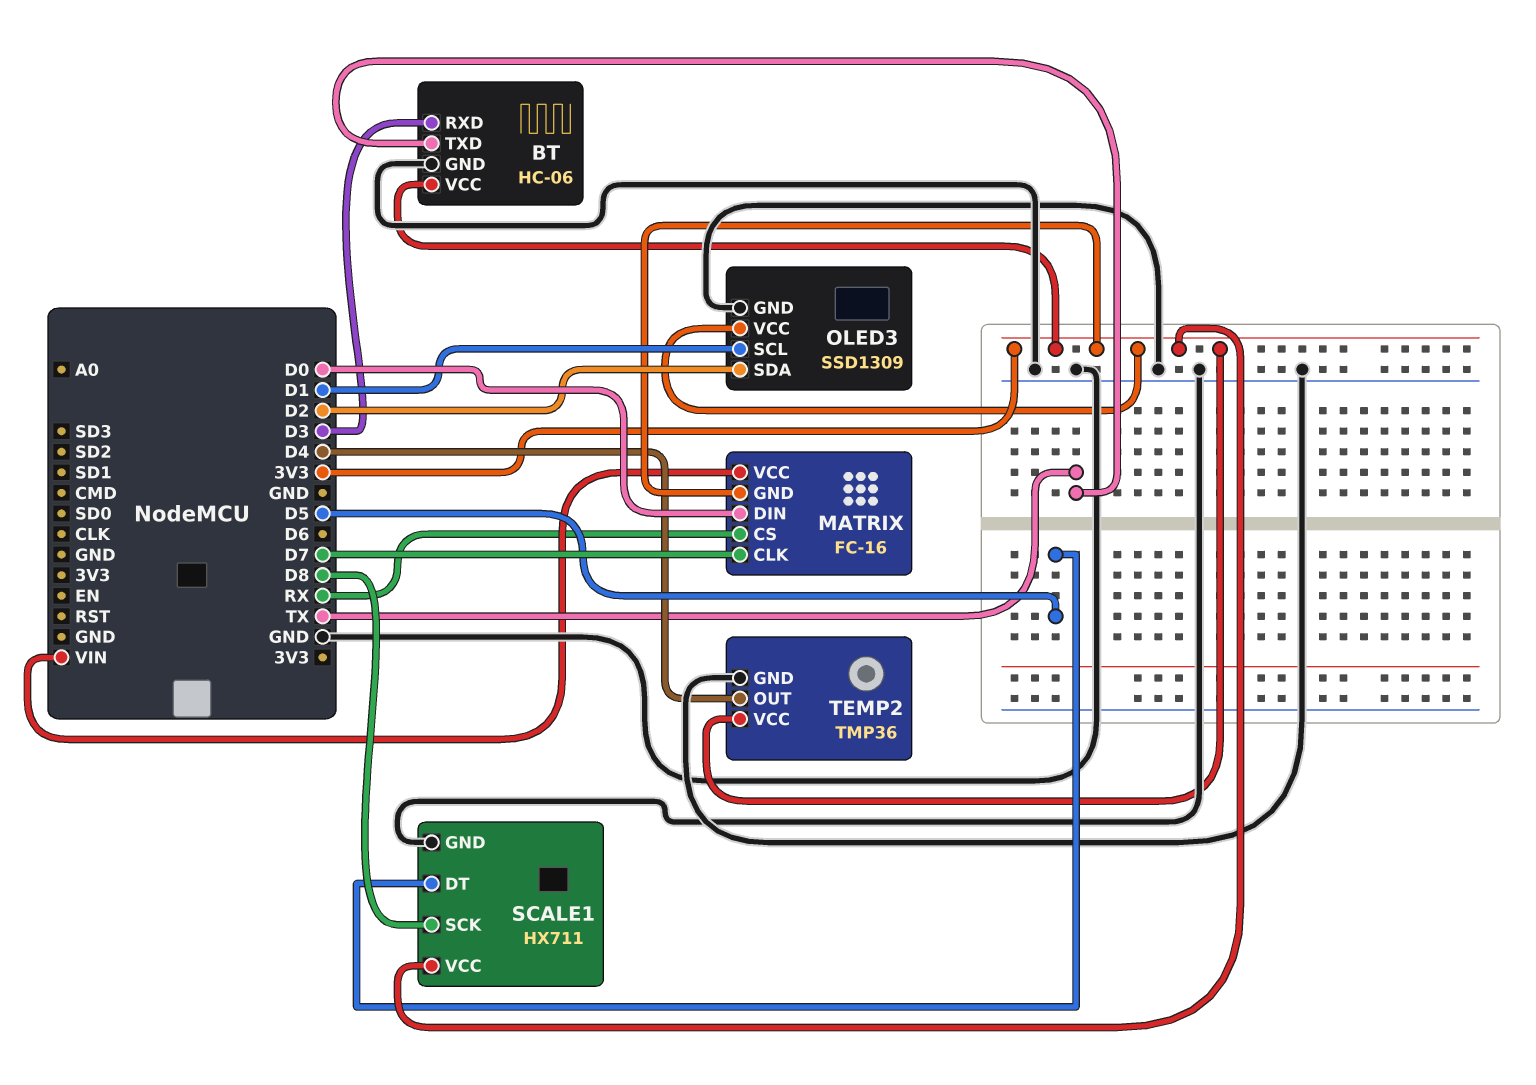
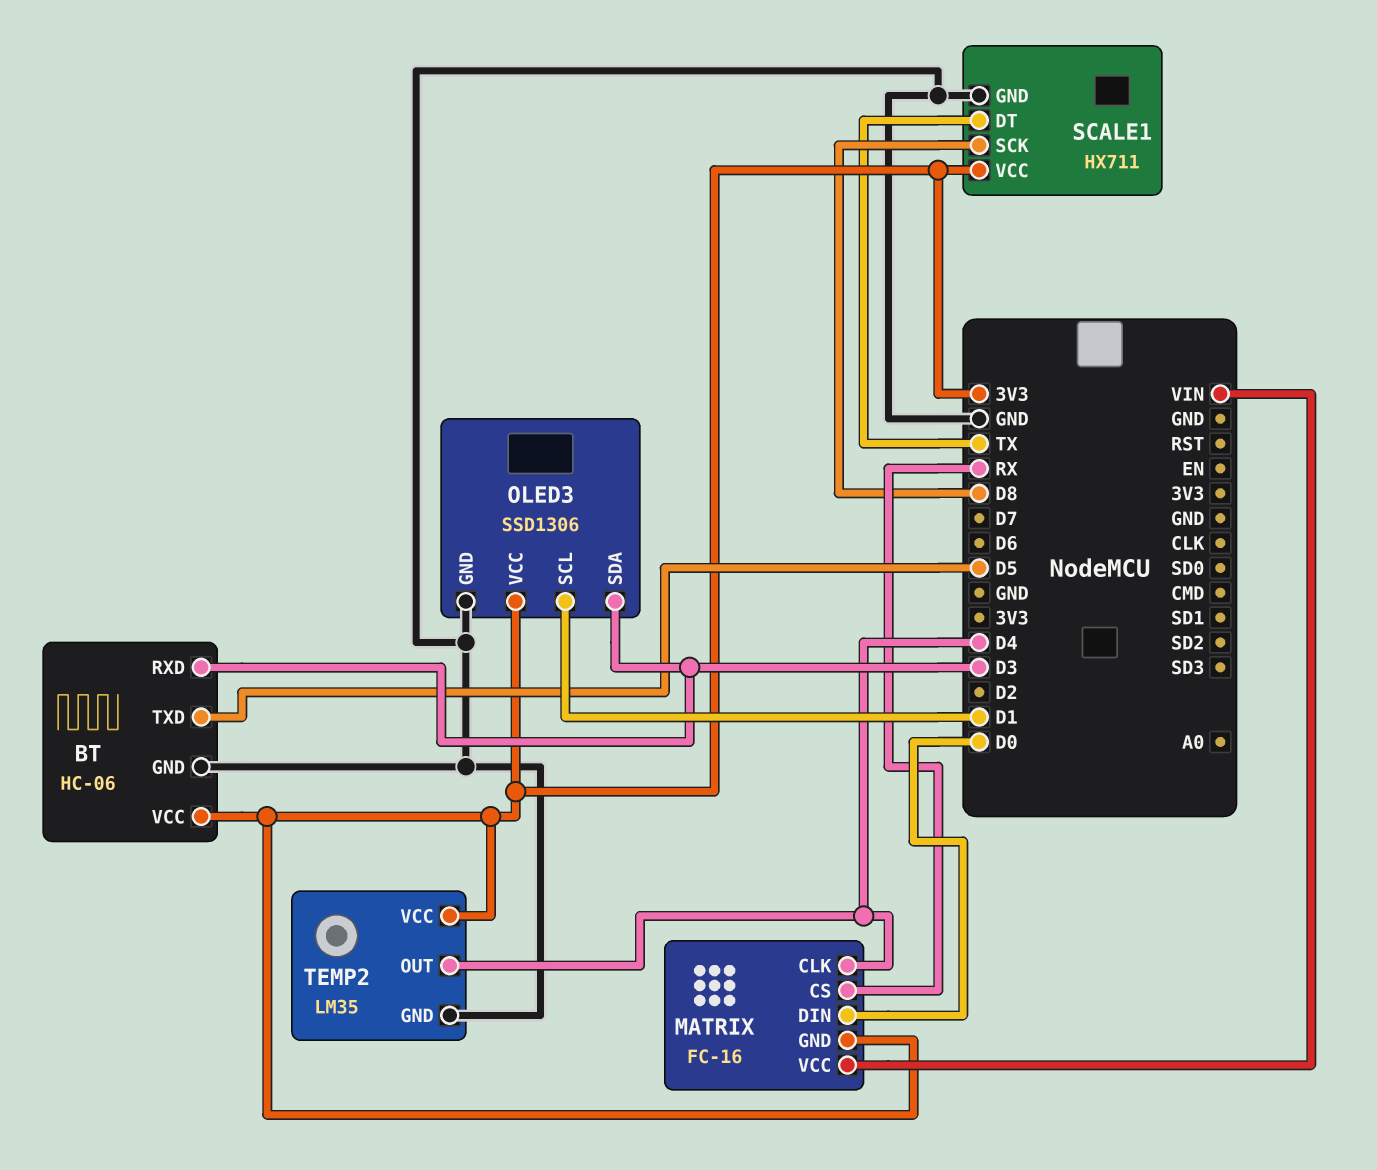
BT pin TXD: TX -> D5
MATRIX pin CLK: D7 -> D4
OLED3: SSD1309 -> SSD1306
OLED3 pin SDA: D2 -> D3
SCALE1 pin DT: D5 -> TX
TEMP2: TMP36 -> LM35

